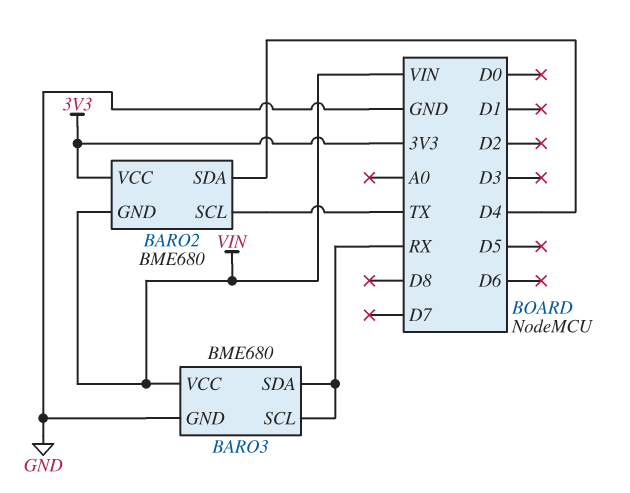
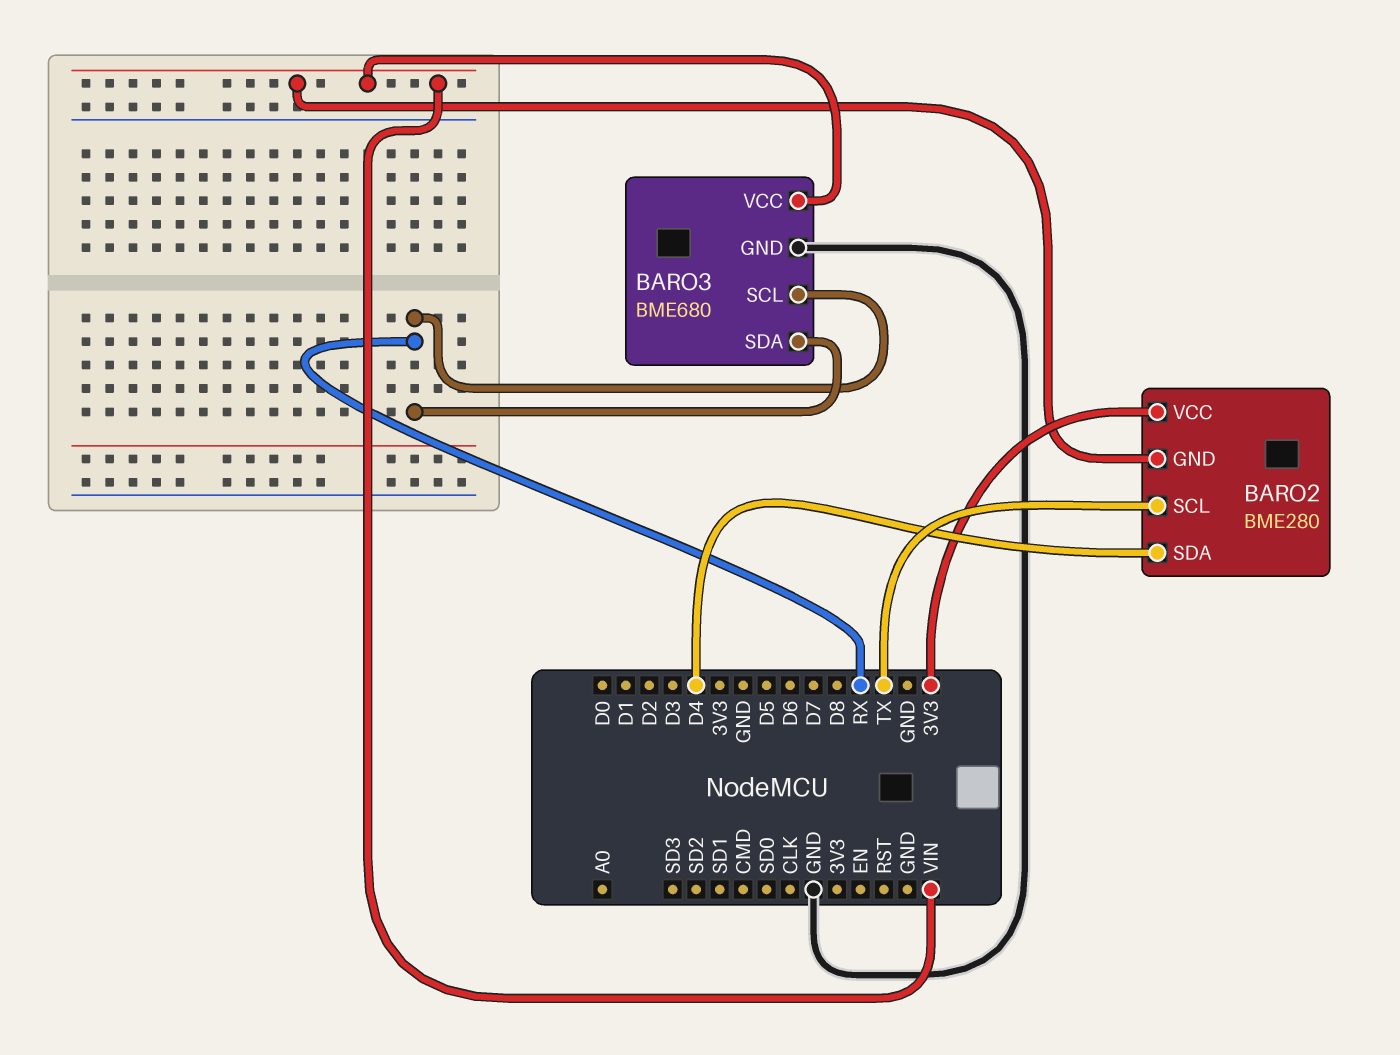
BARO2: BME680 -> BME280

